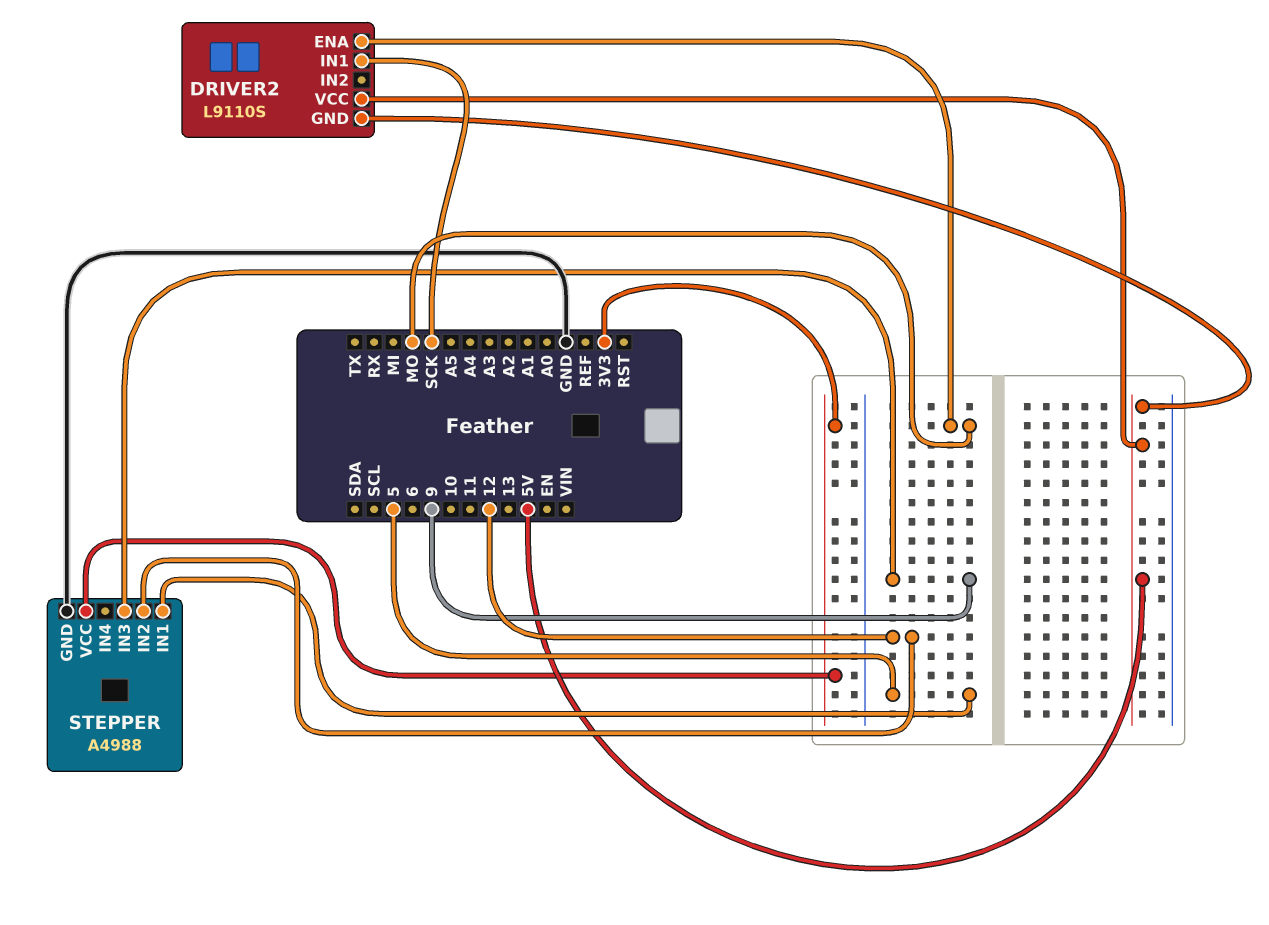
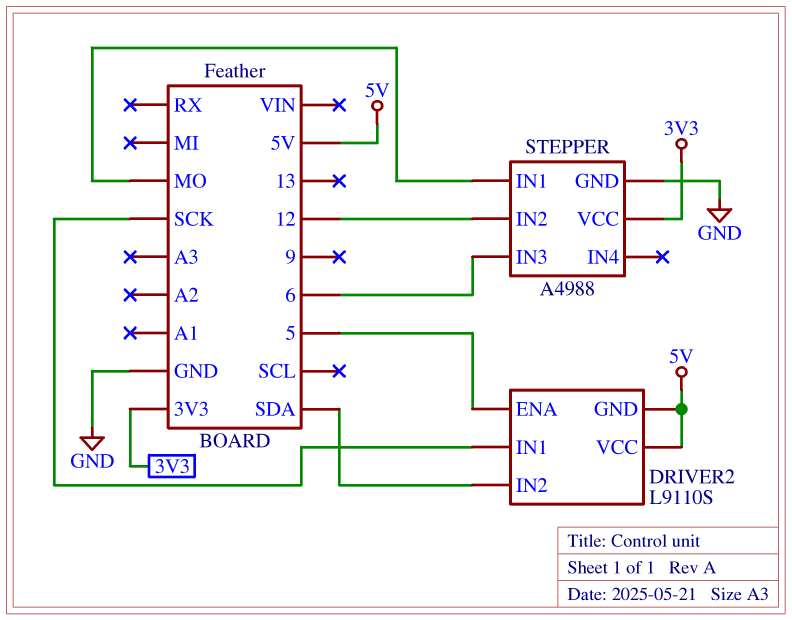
DRIVER2 pin ENA: MO -> 5
DRIVER2 pin IN2: none -> SDA
STEPPER pin IN1: 5 -> MO
STEPPER pin IN3: 9 -> 6

